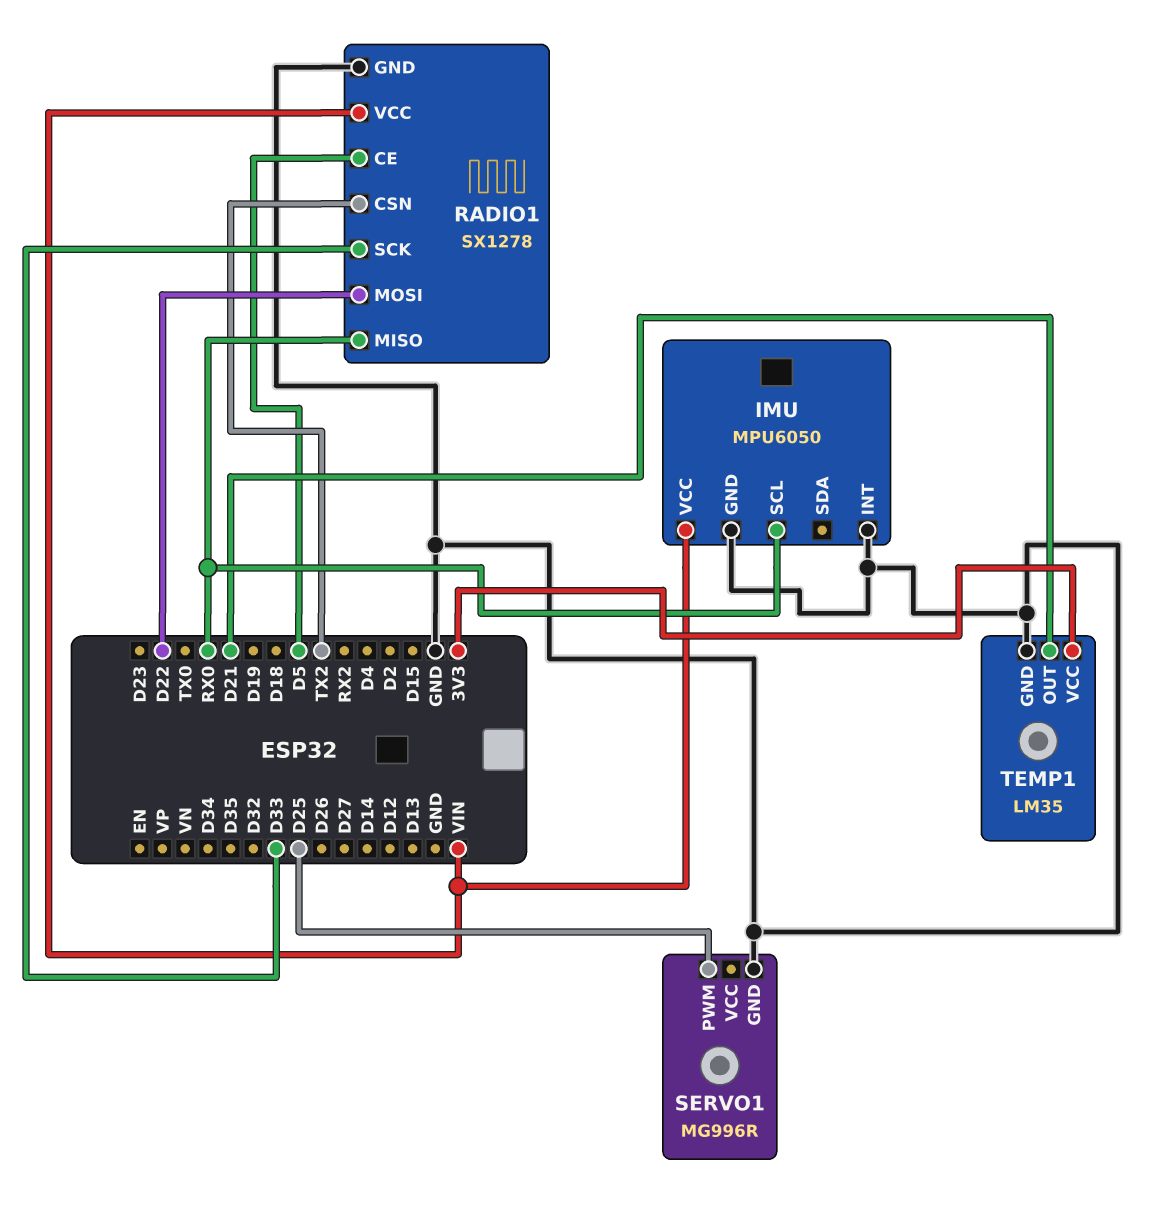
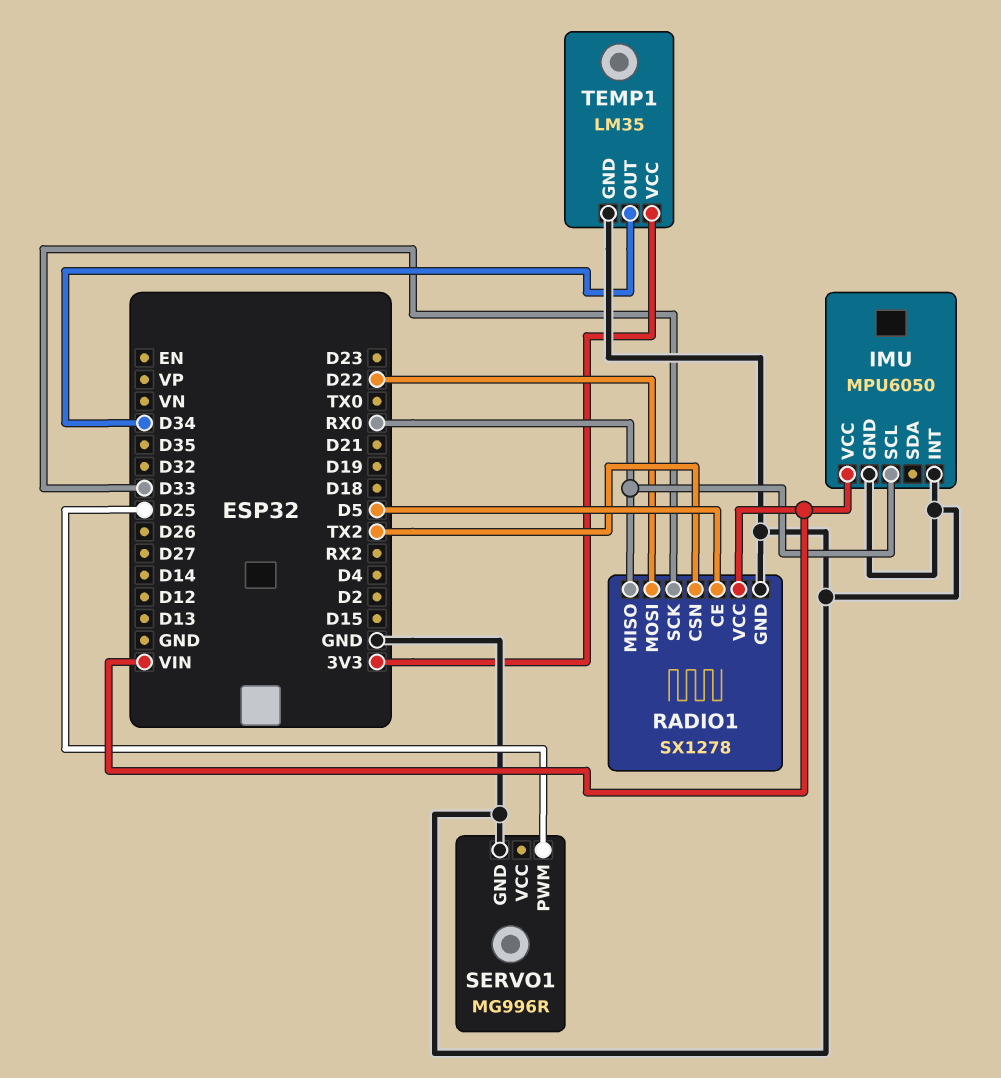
TEMP1 pin OUT: D21 -> D34

